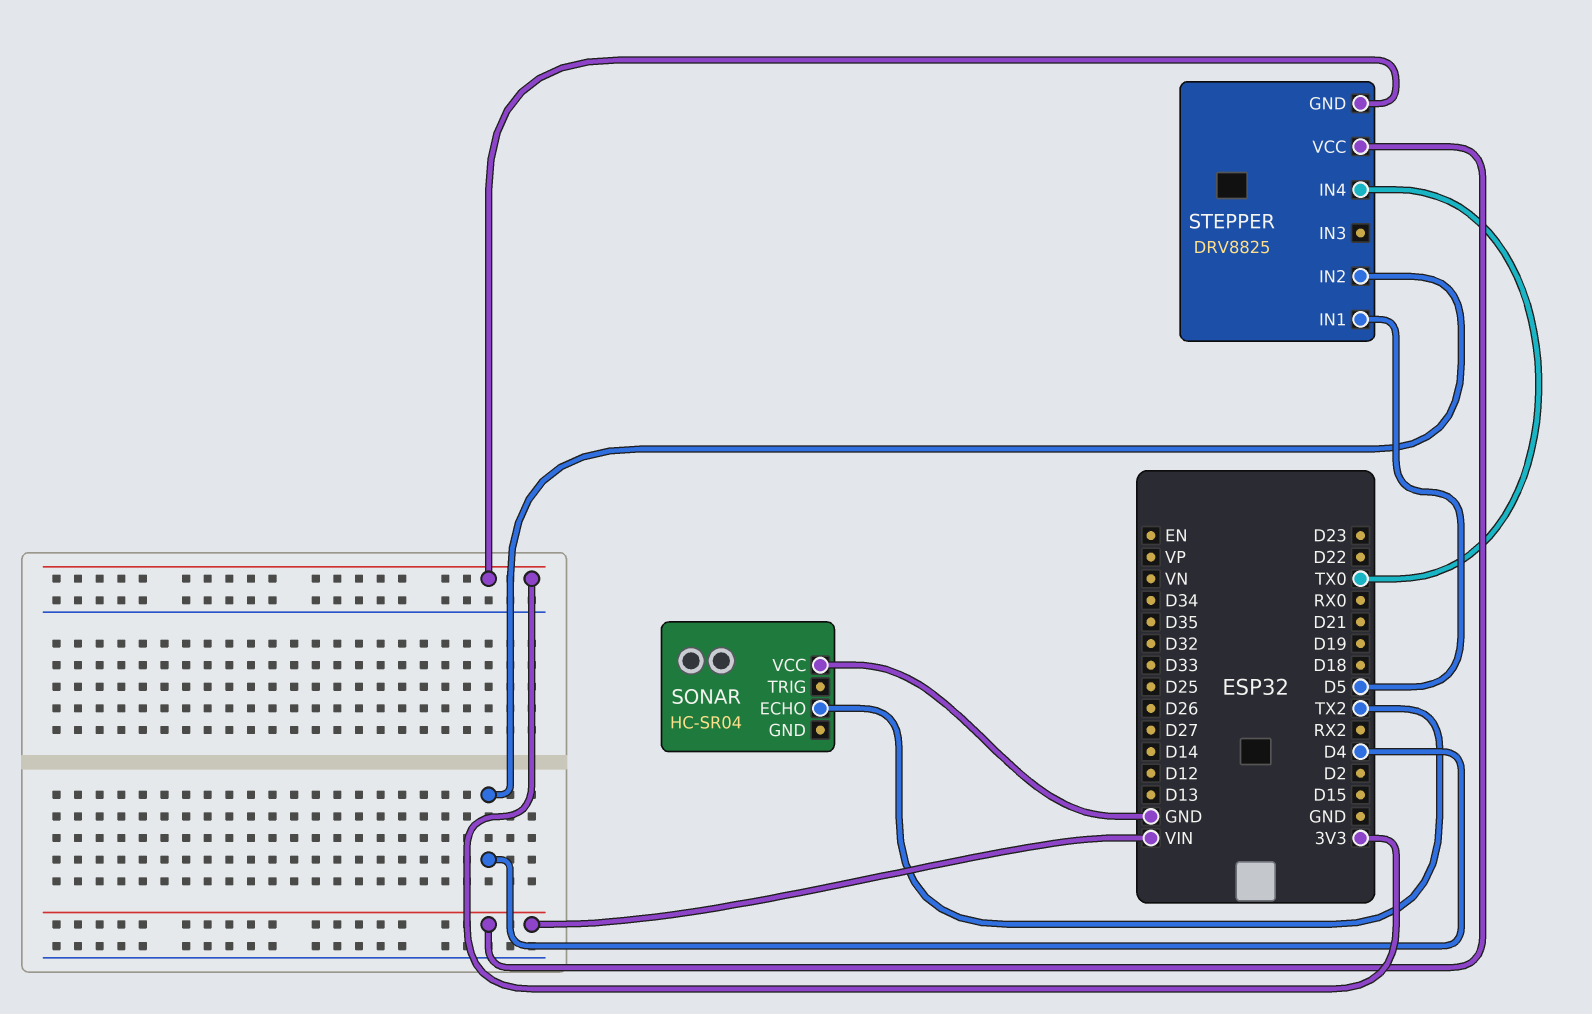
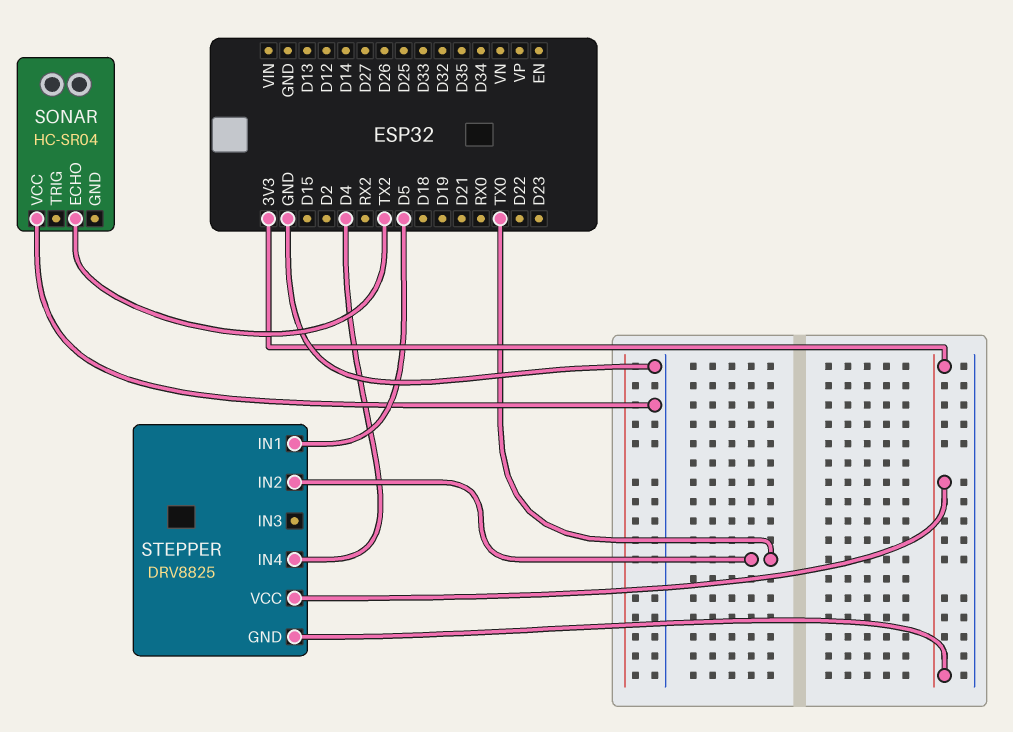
STEPPER pin IN2: D4 -> TX0
STEPPER pin IN4: TX0 -> D4
STEPPER pin VCC: VIN -> 3V3

